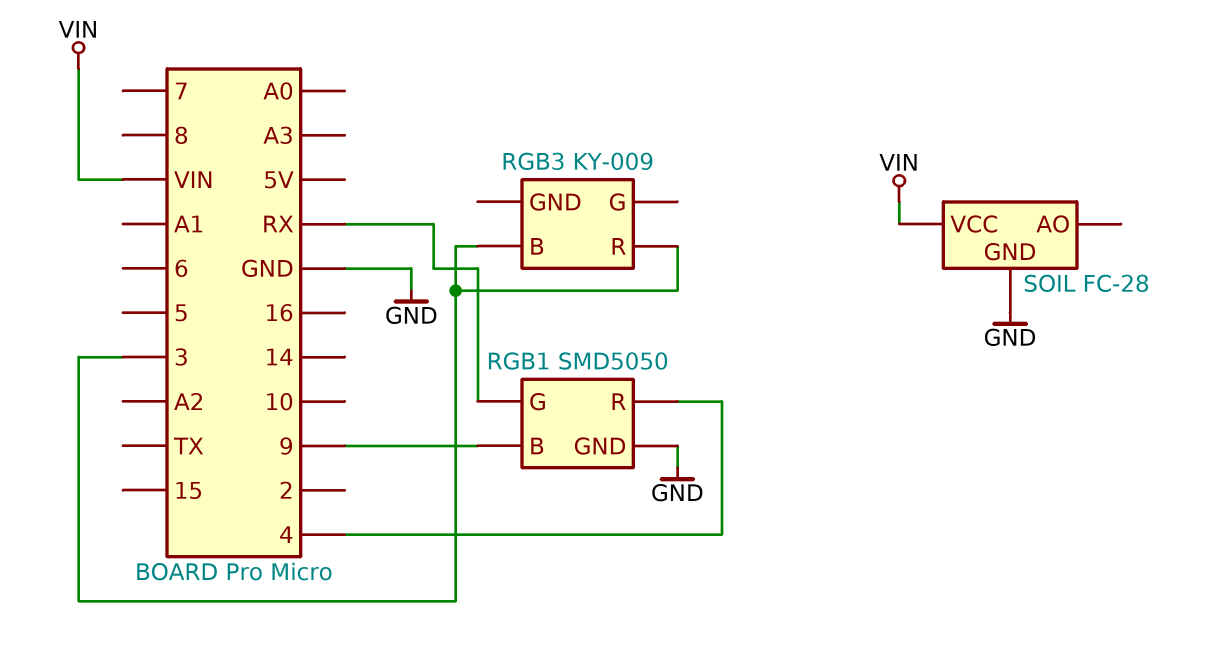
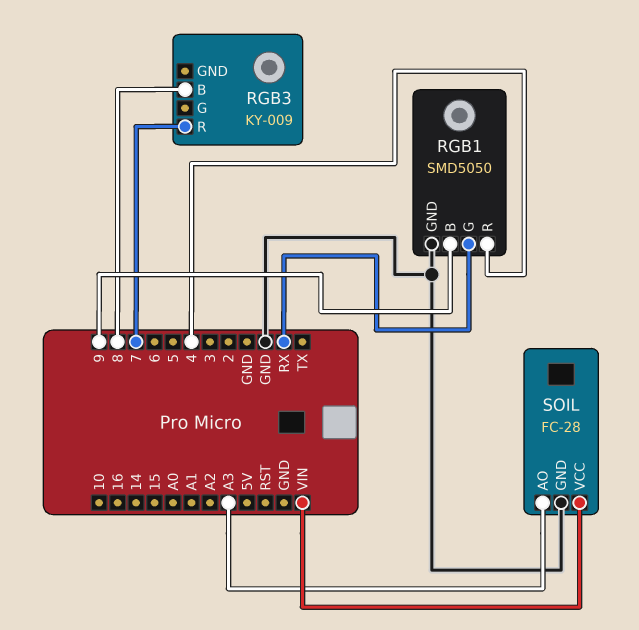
RGB3 pin B: 3 -> 8
RGB3 pin R: 3 -> 7
SOIL pin AO: none -> A3

